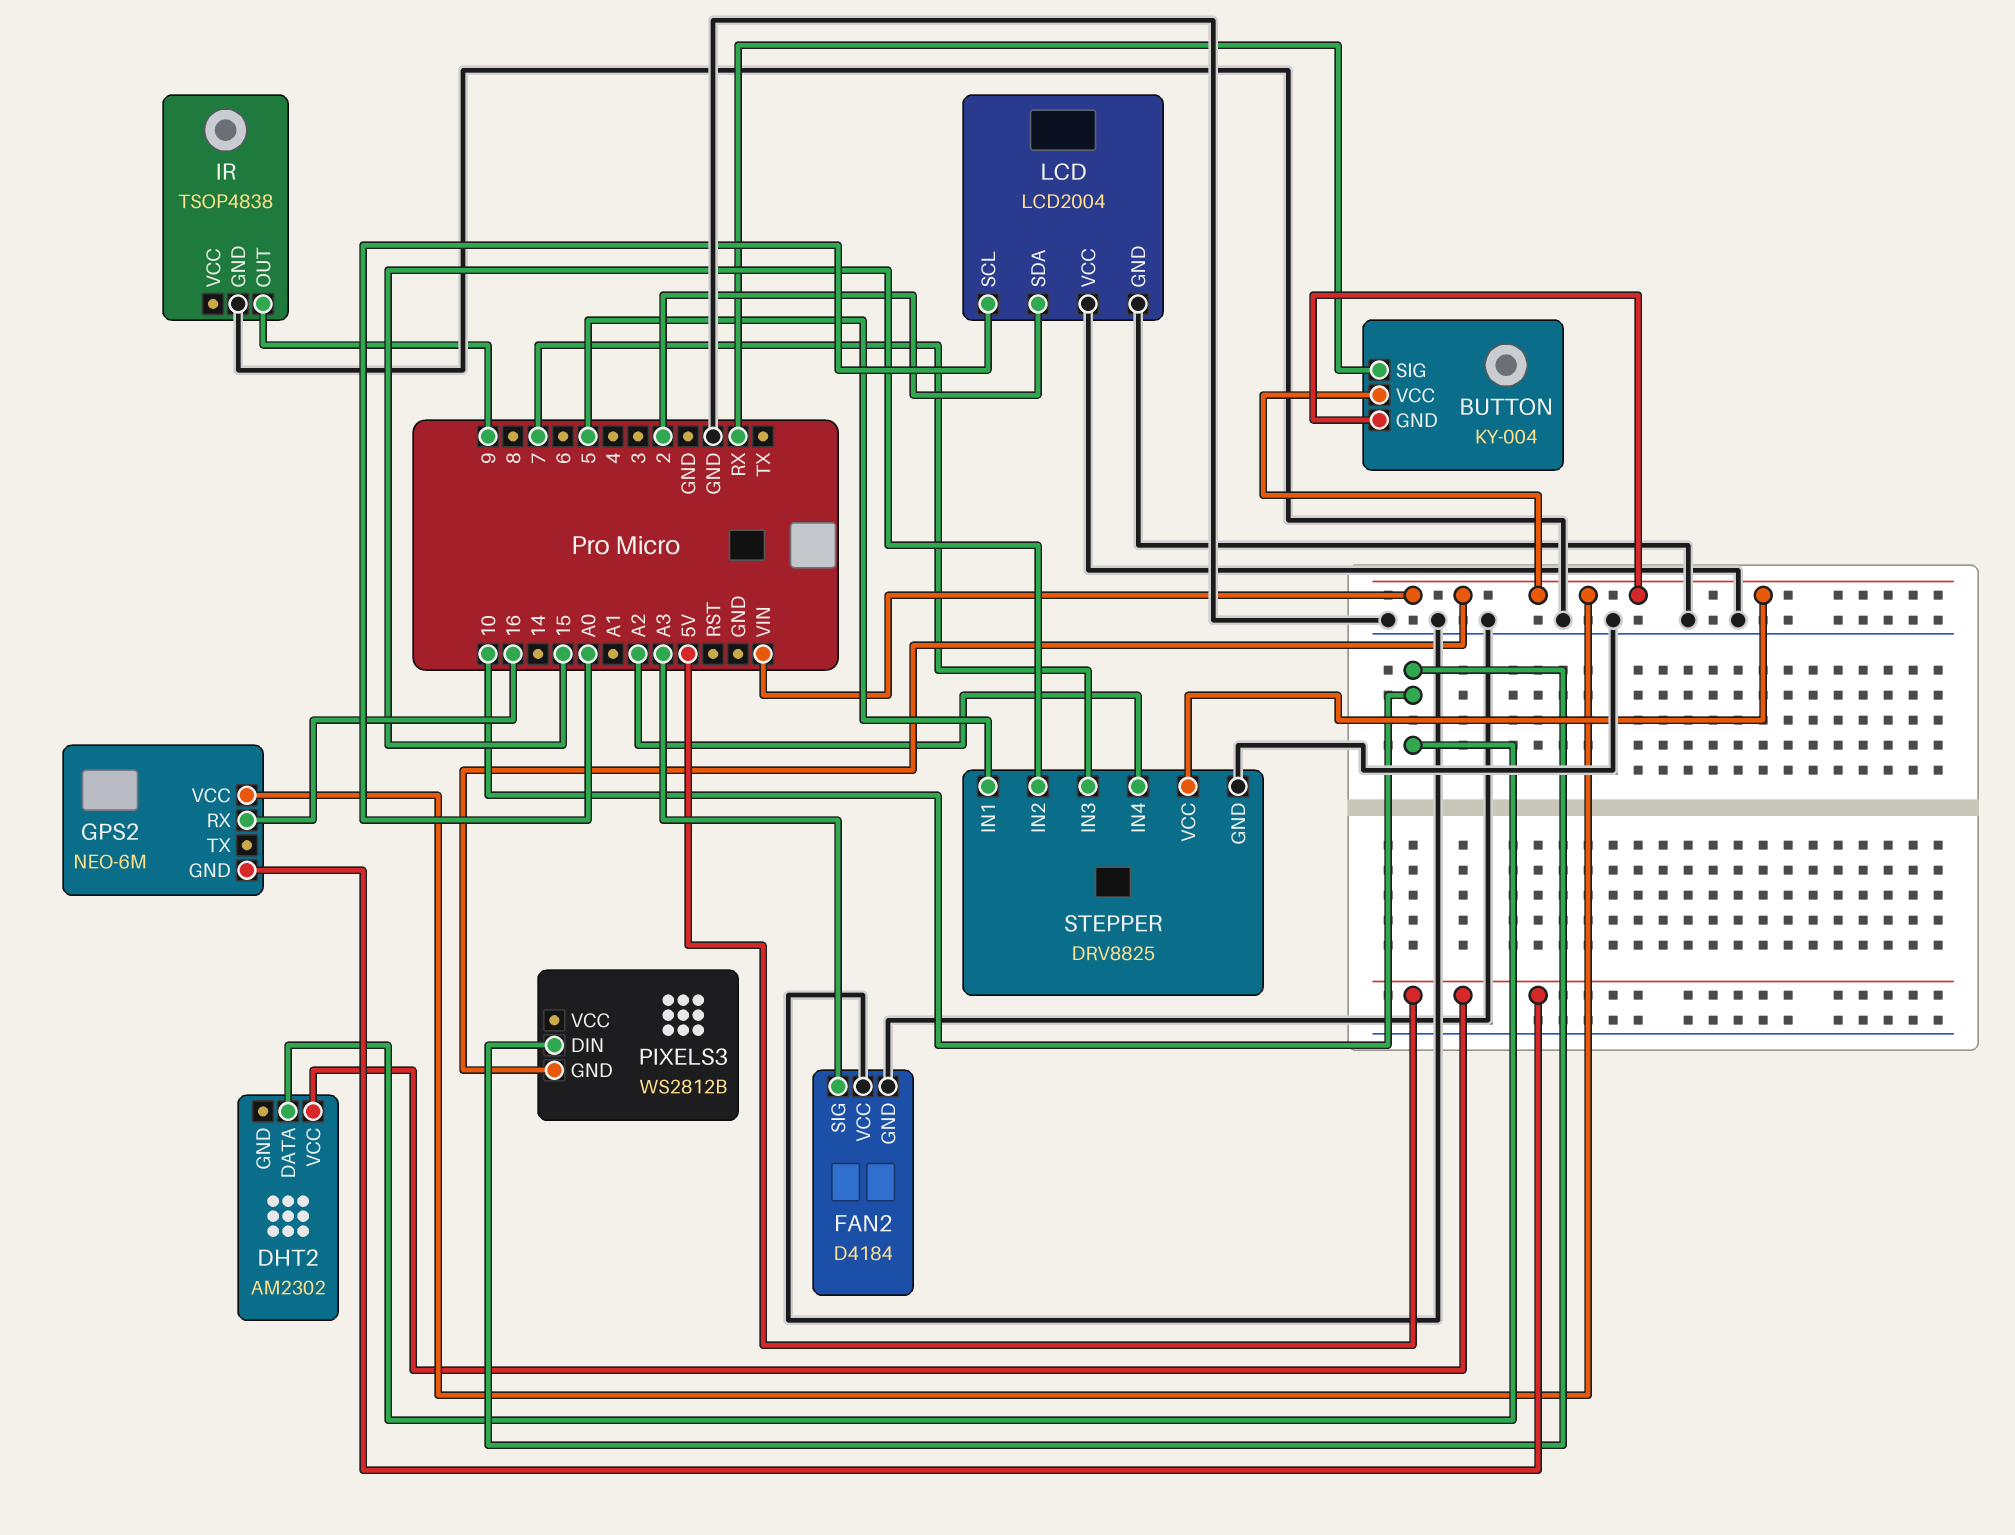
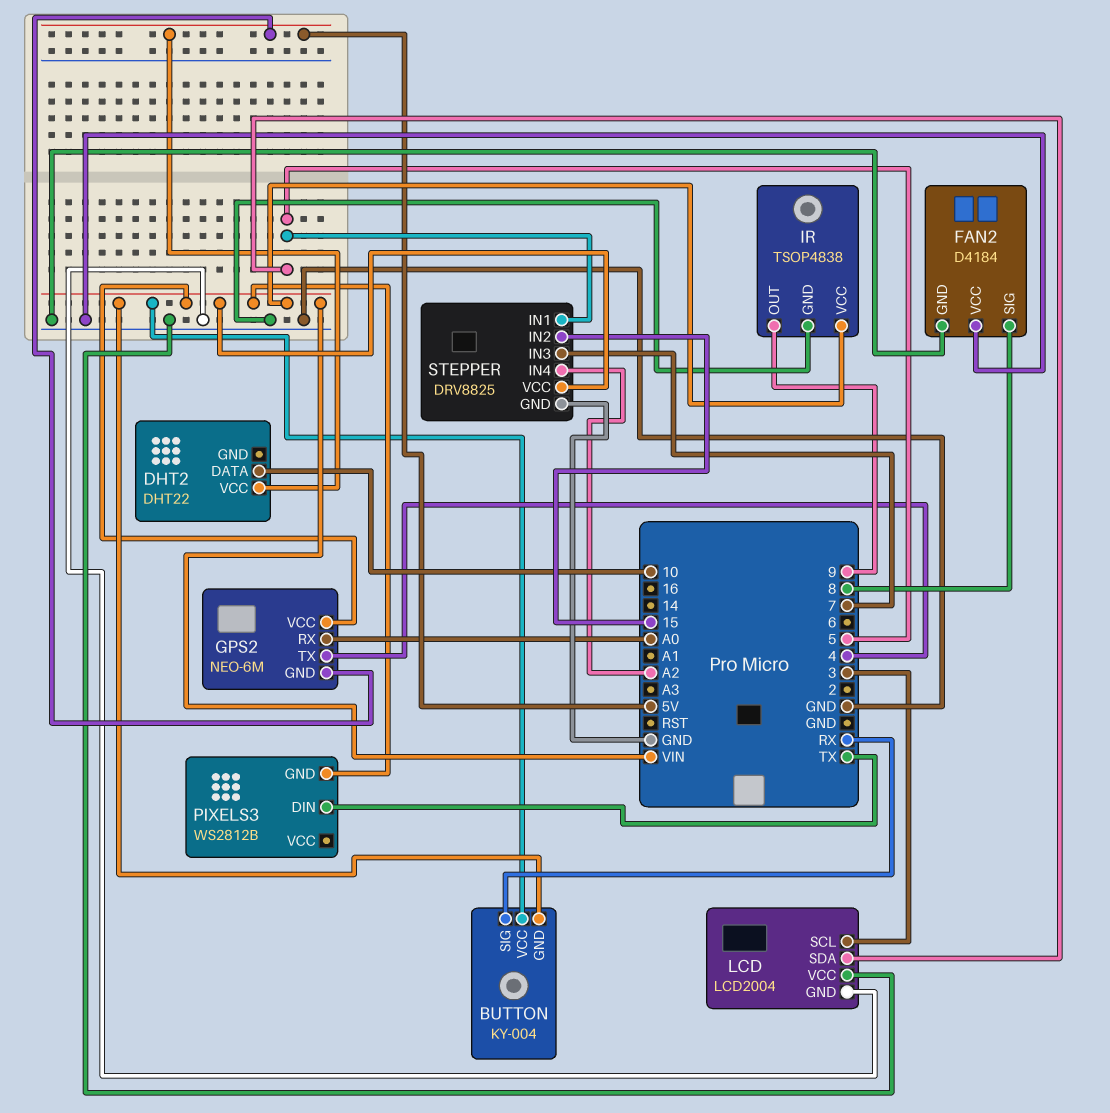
DHT2: AM2302 -> DHT22
FAN2 pin SIG: A3 -> 8
GPS2 pin RX: 16 -> A0
GPS2 pin TX: none -> 4
IR pin VCC: none -> VIN
LCD pin SCL: A0 -> 3
LCD pin SDA: 2 -> 5
PIXELS3 pin DIN: 10 -> TX

